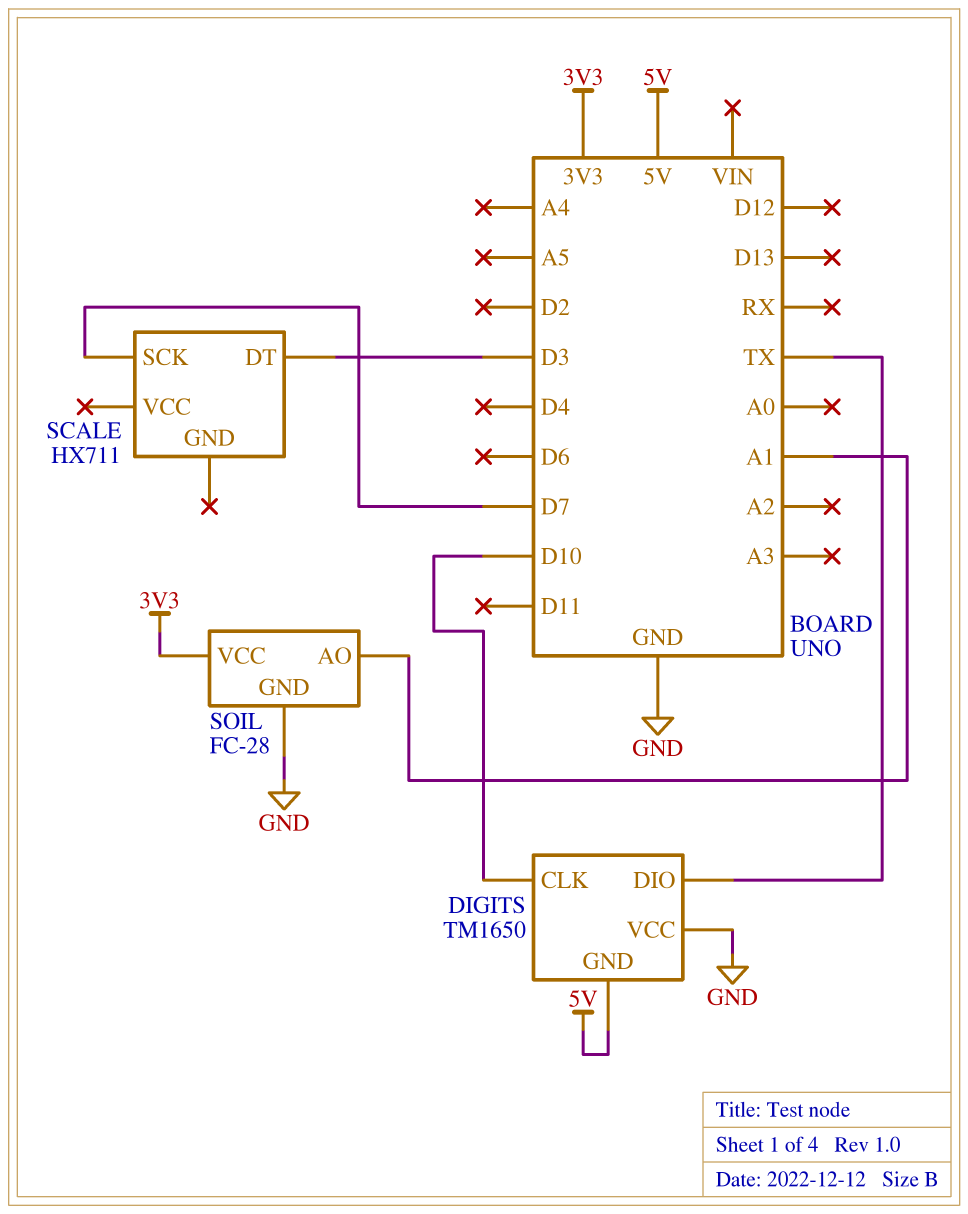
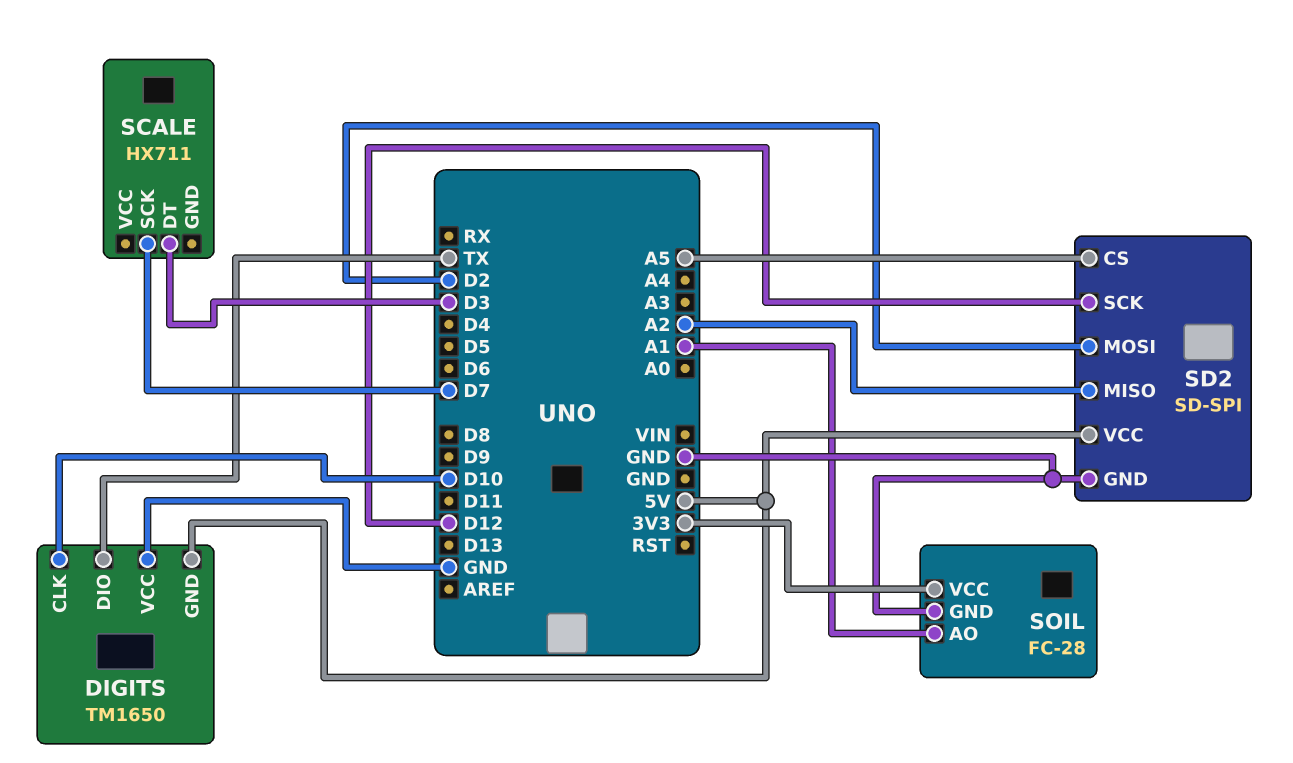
SD2: none -> SD-SPI
SD2 pin CS: none -> A5
SD2 pin GND: none -> GND
SD2 pin MISO: none -> A2
SD2 pin MOSI: none -> D2
SD2 pin SCK: none -> D12
SD2 pin VCC: none -> 5V

